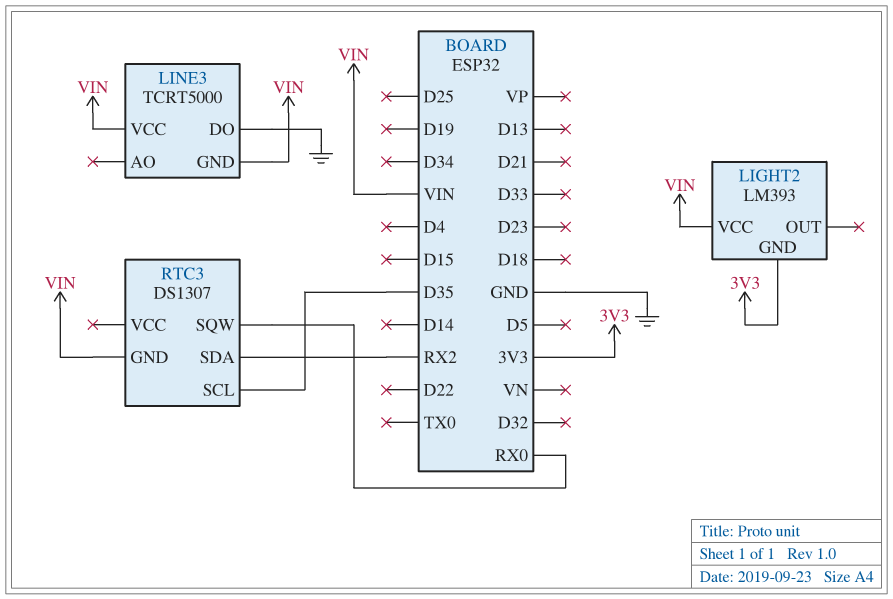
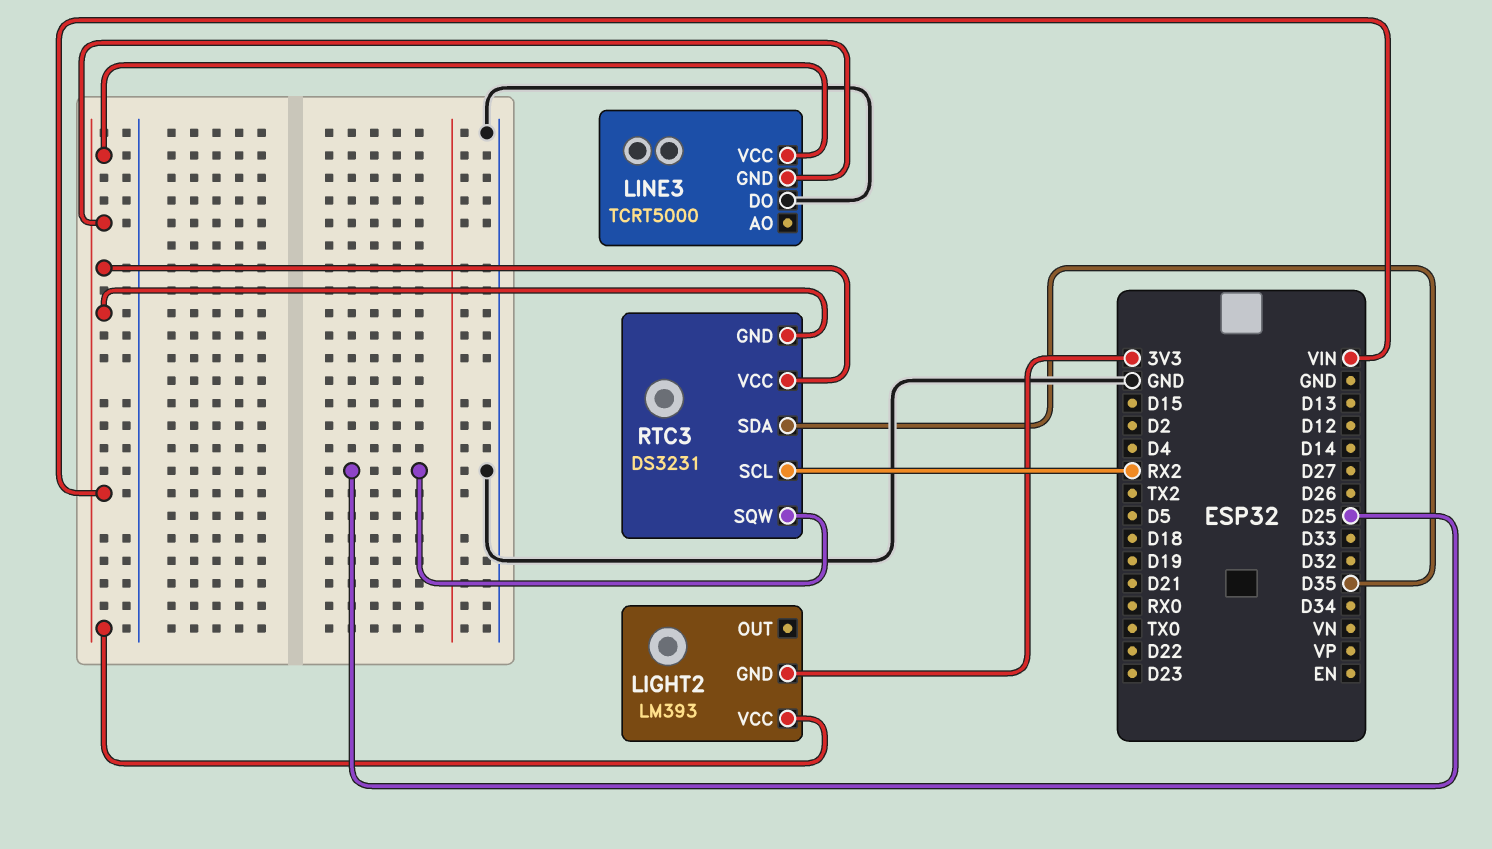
RTC3: DS1307 -> DS3231
RTC3 pin SCL: D35 -> RX2
RTC3 pin SDA: RX2 -> D35
RTC3 pin SQW: RX0 -> D25
RTC3 pin VCC: none -> VIN

